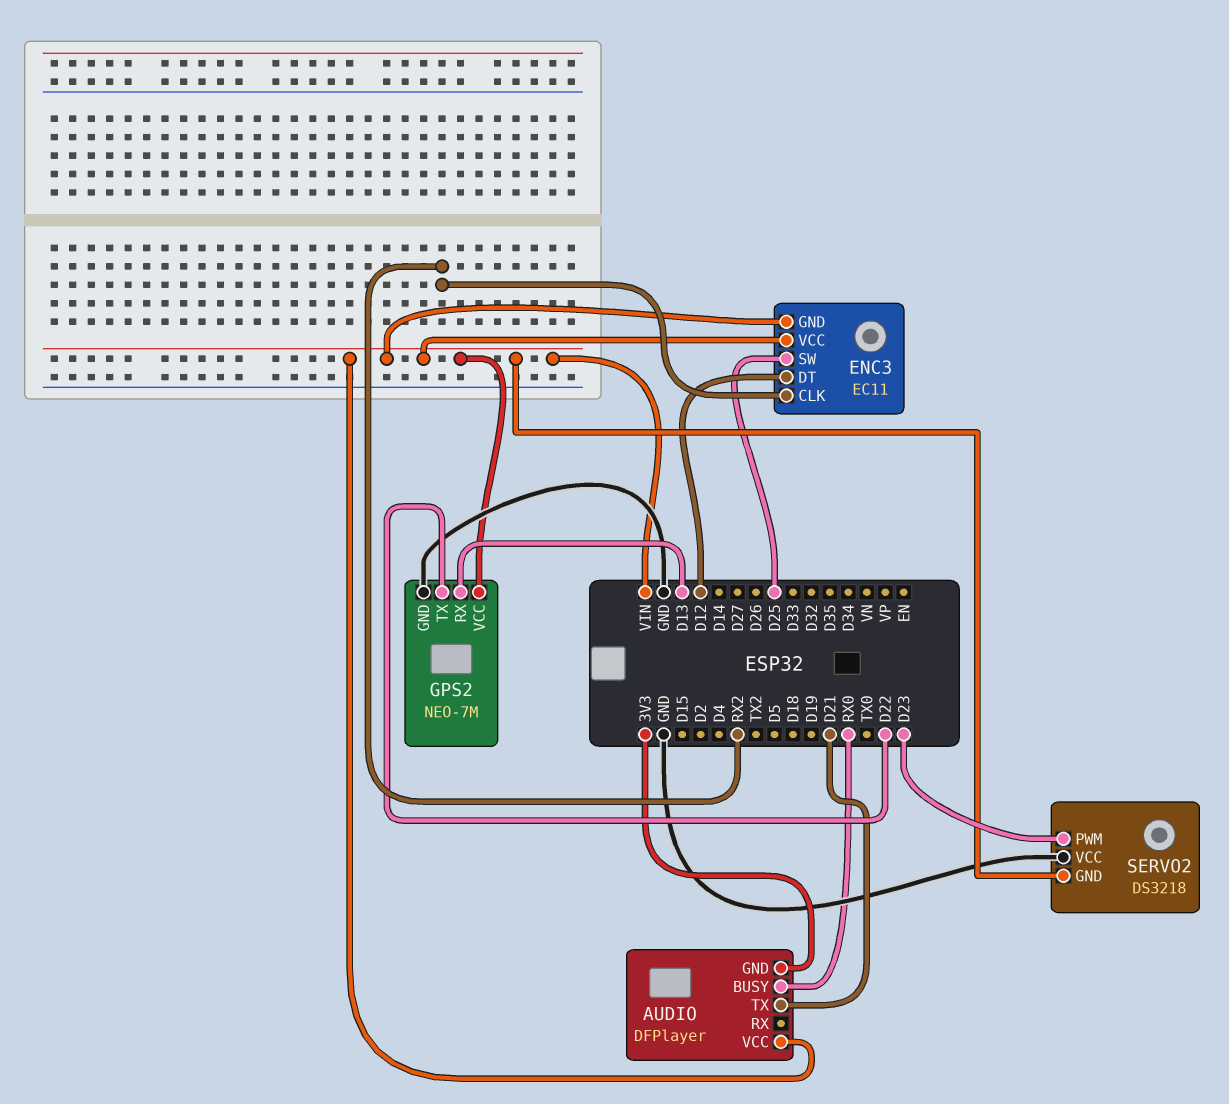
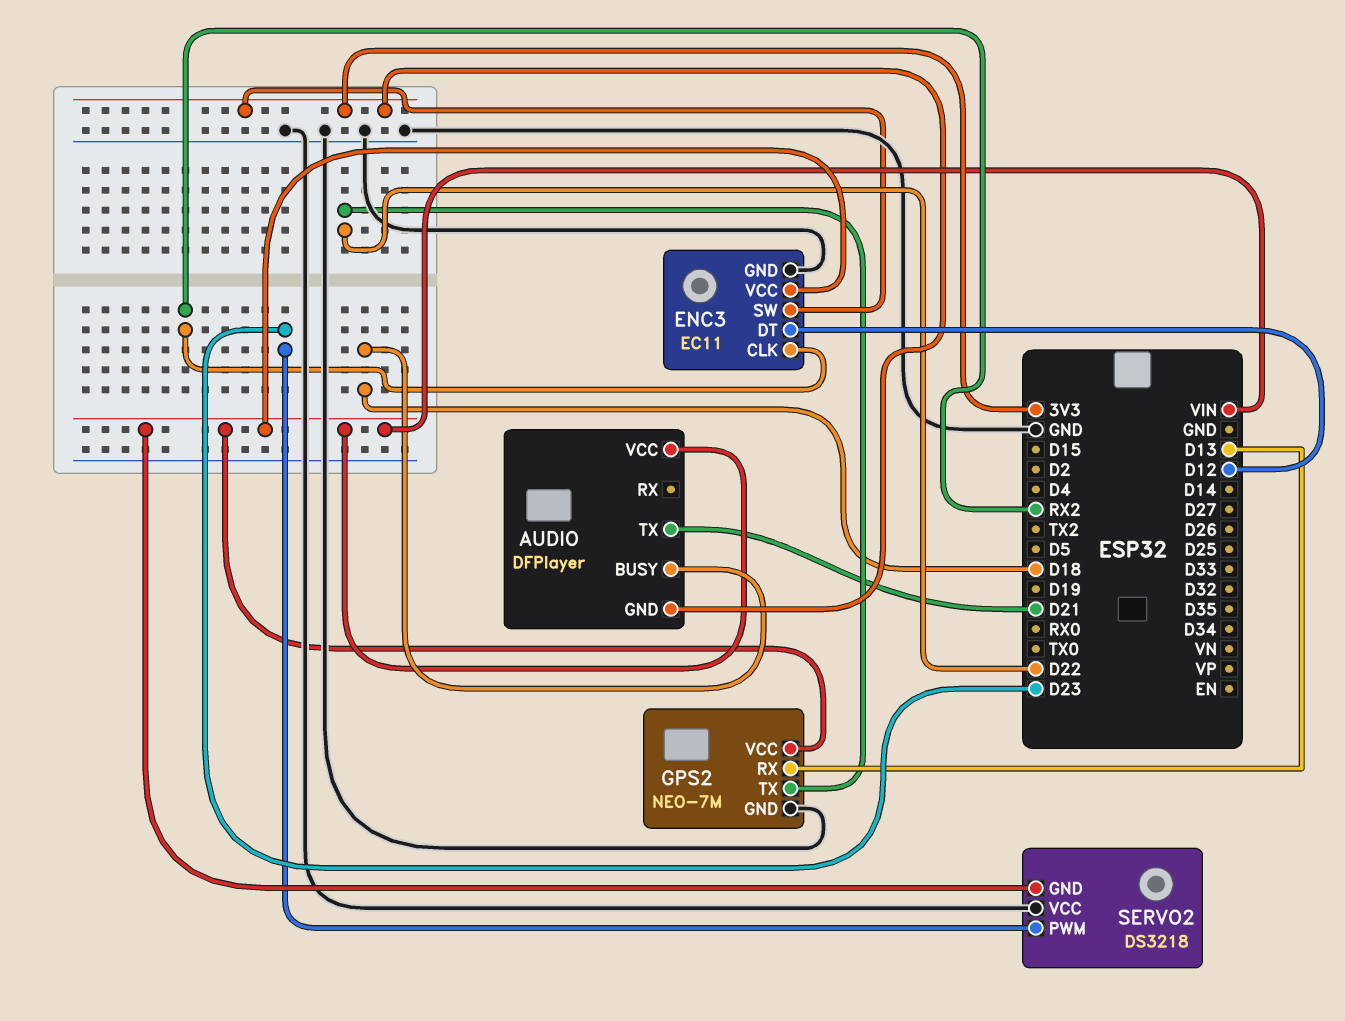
AUDIO pin BUSY: RX0 -> D18
ENC3 pin GND: VIN -> GND
ENC3 pin SW: D25 -> 3V3

